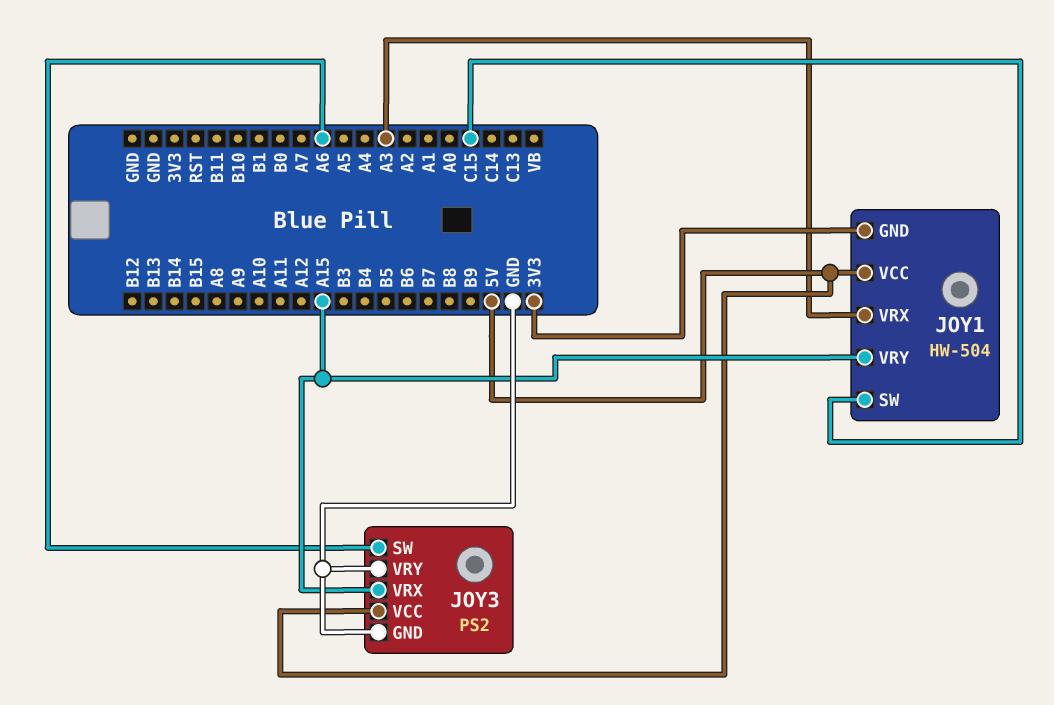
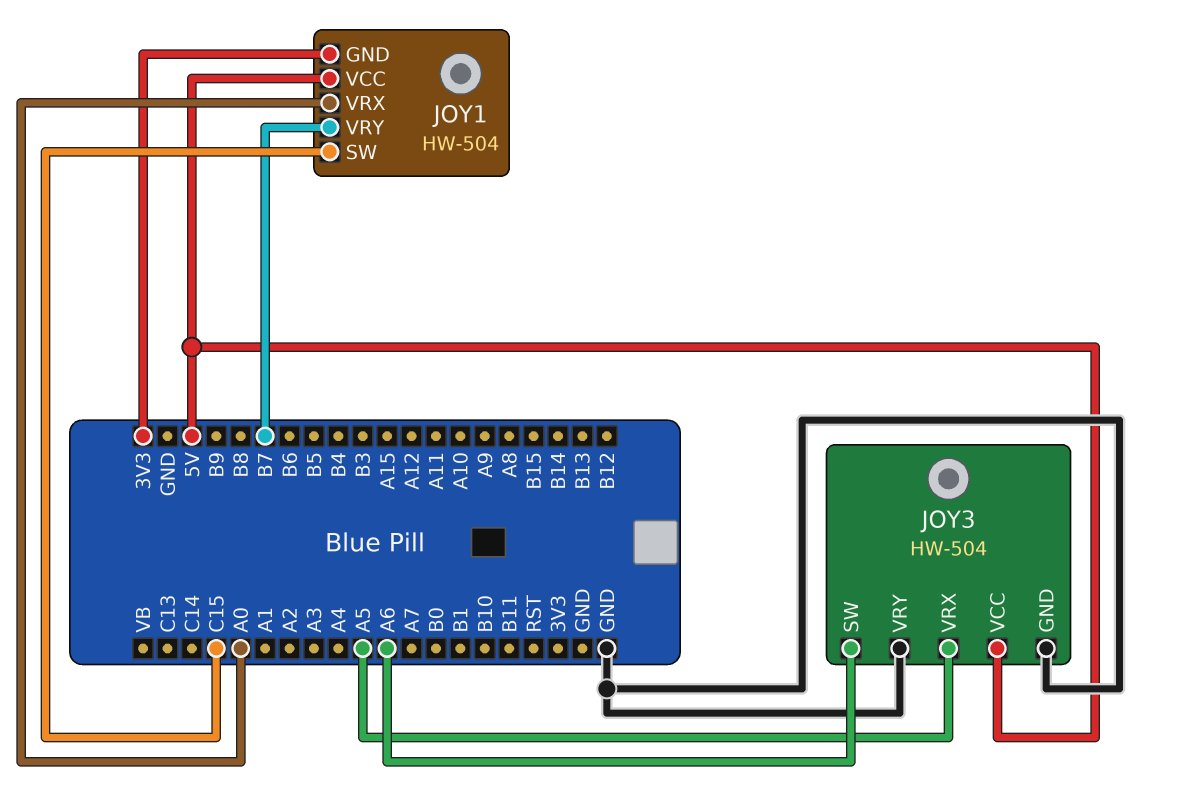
JOY1 pin VRX: A3 -> A0
JOY1 pin VRY: A15 -> B7
JOY3: PS2 -> HW-504
JOY3 pin VRX: A15 -> A5

